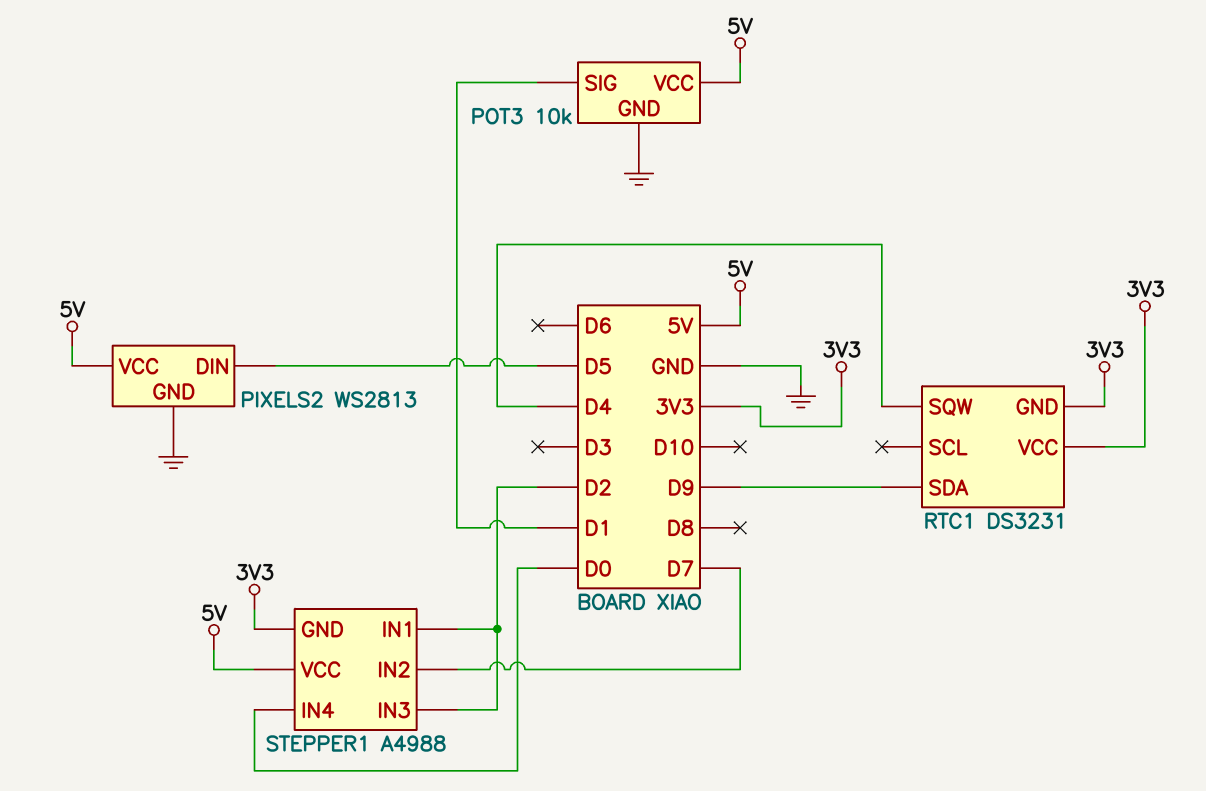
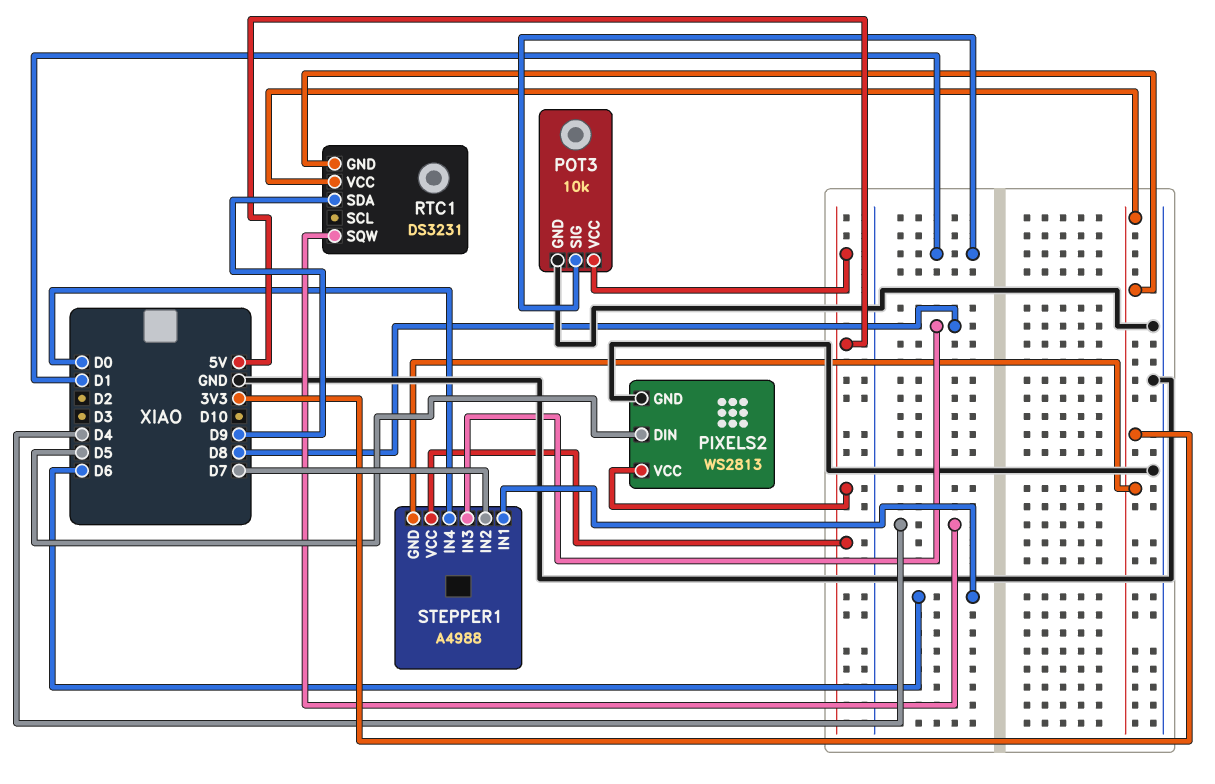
STEPPER1 pin IN1: D2 -> D6
STEPPER1 pin IN3: D2 -> D8

